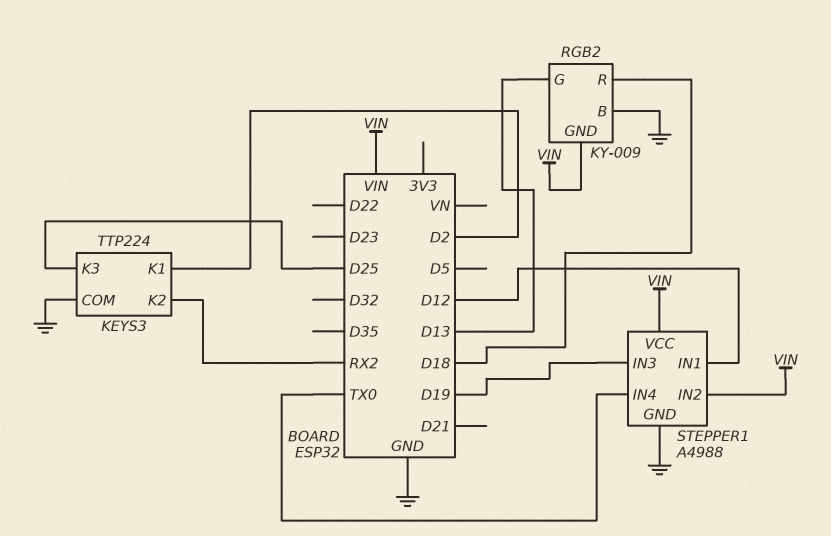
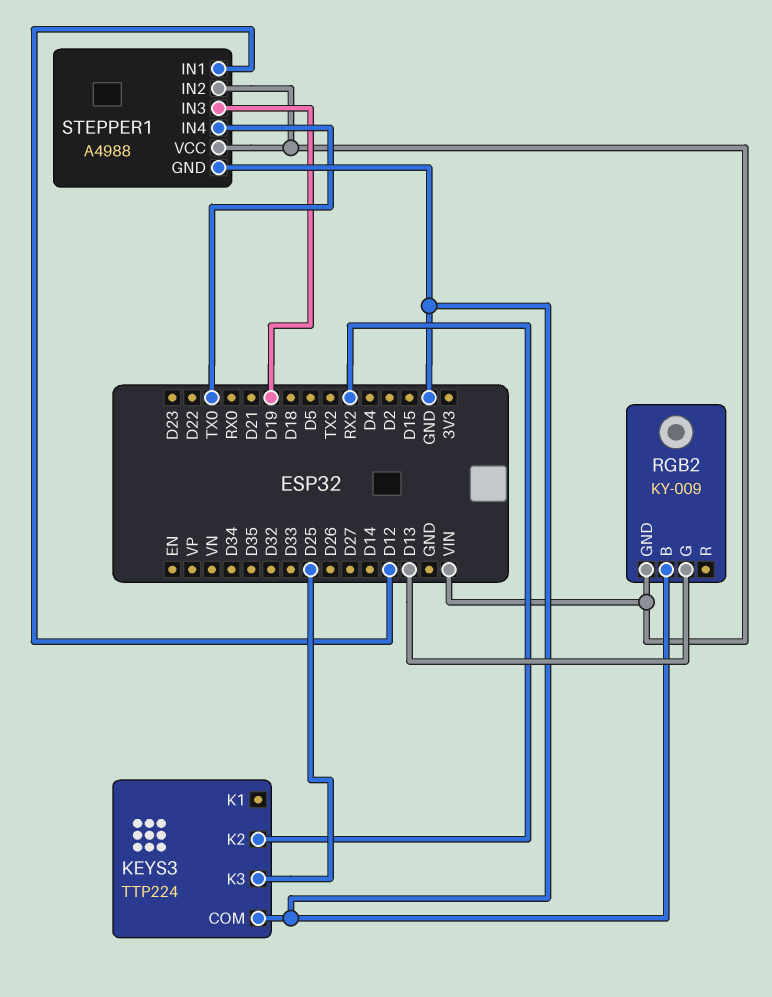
KEYS3 pin K1: D2 -> none
RGB2 pin R: D18 -> none

